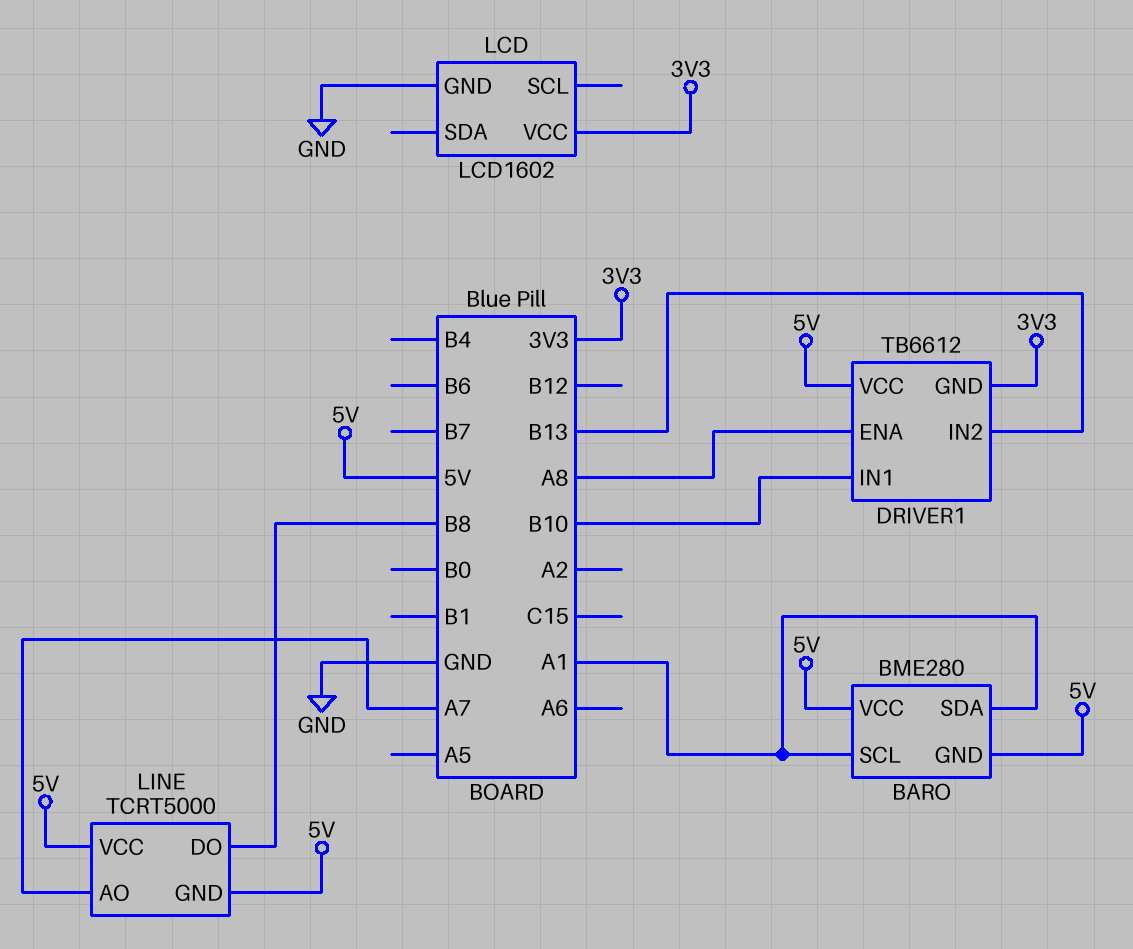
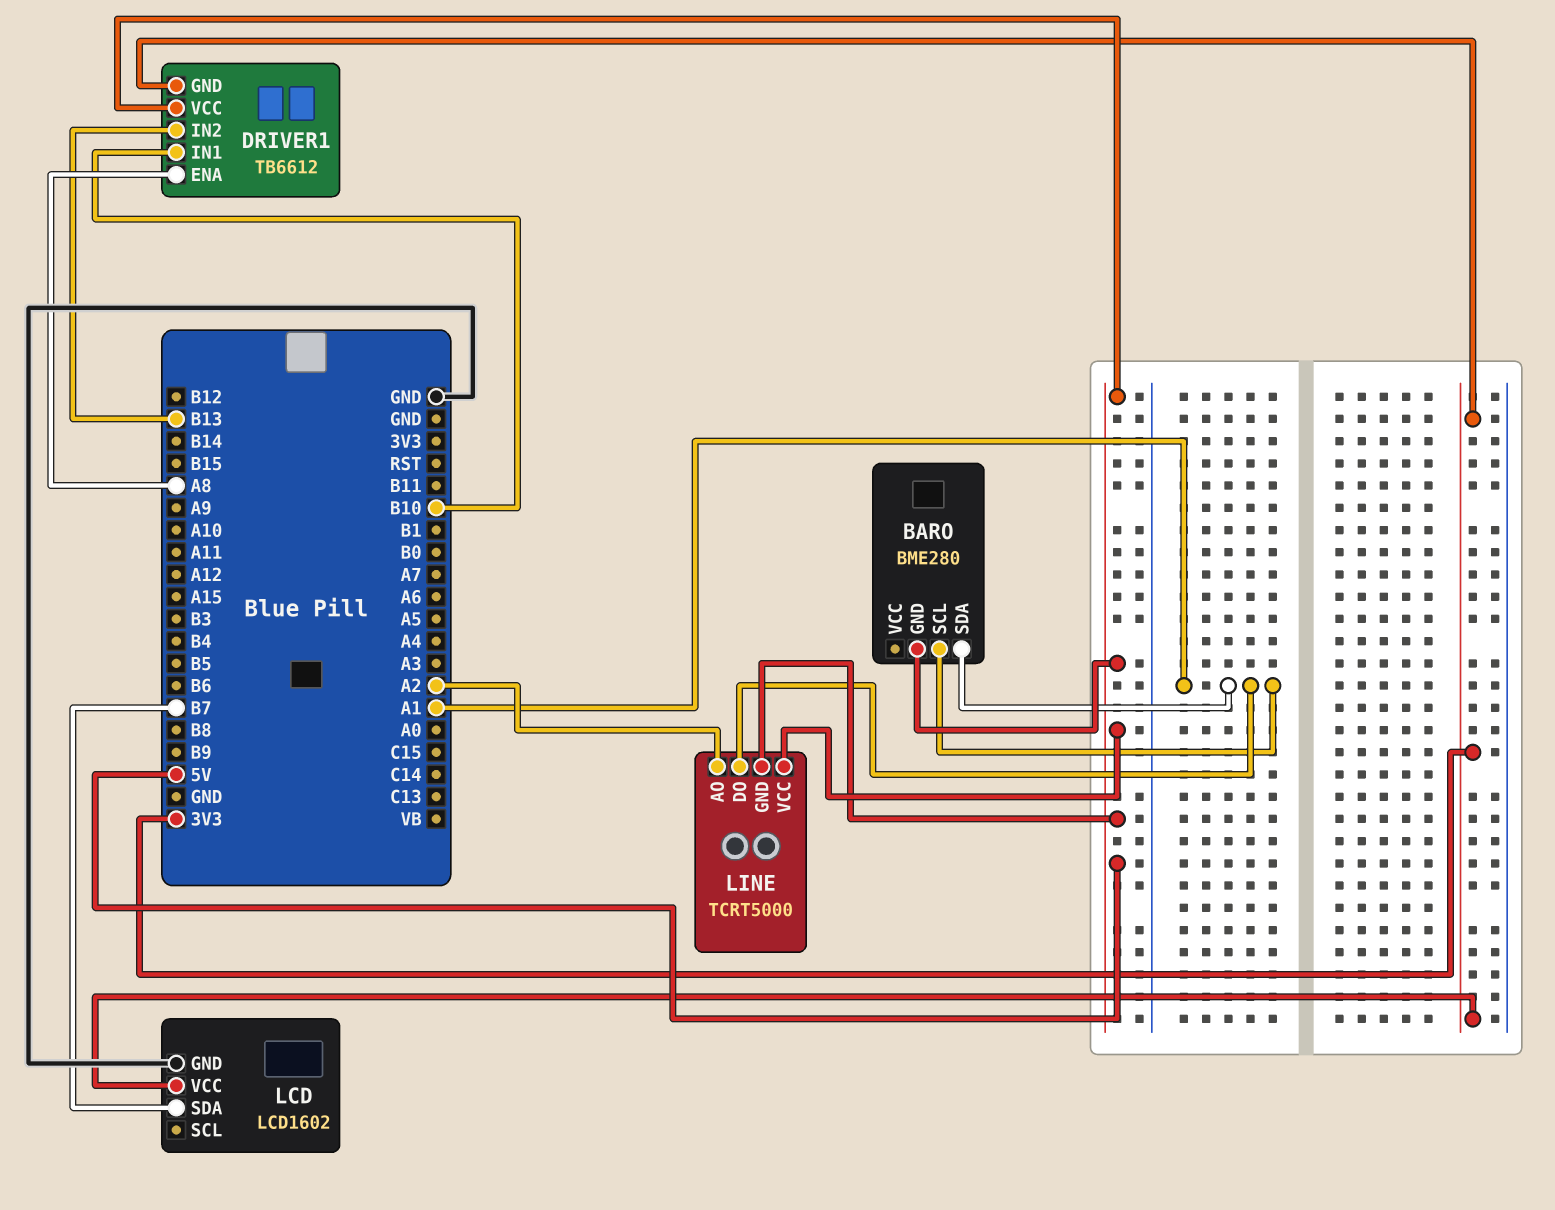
BARO pin VCC: 5V -> none
LCD pin SDA: none -> B7
LINE pin AO: A7 -> A2
LINE pin DO: B8 -> A1

